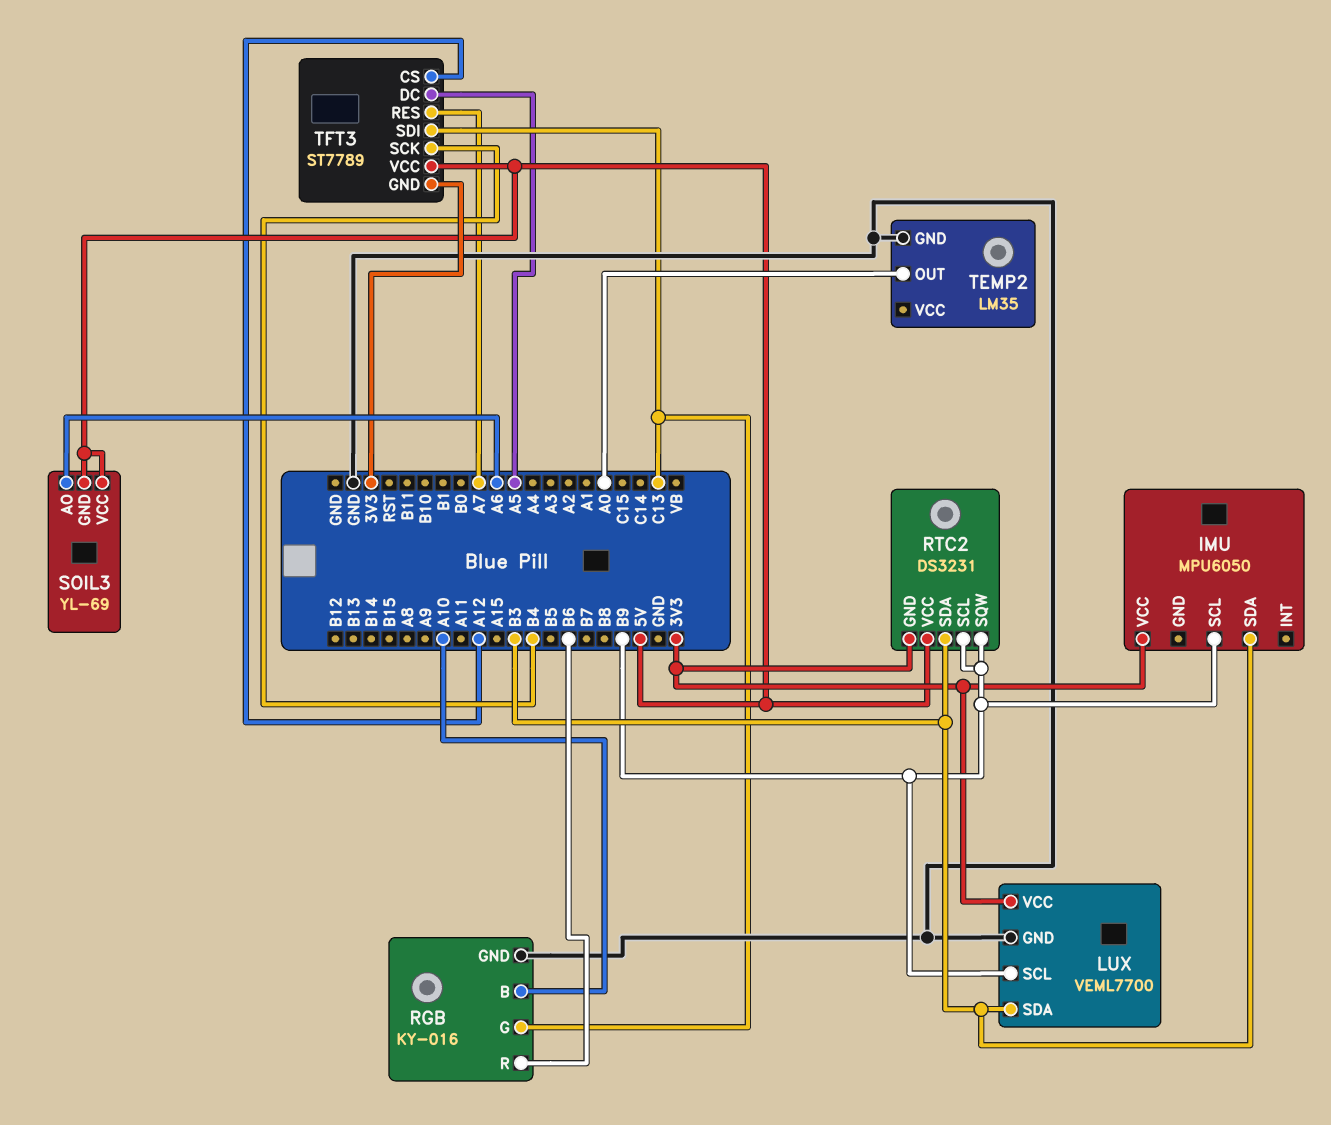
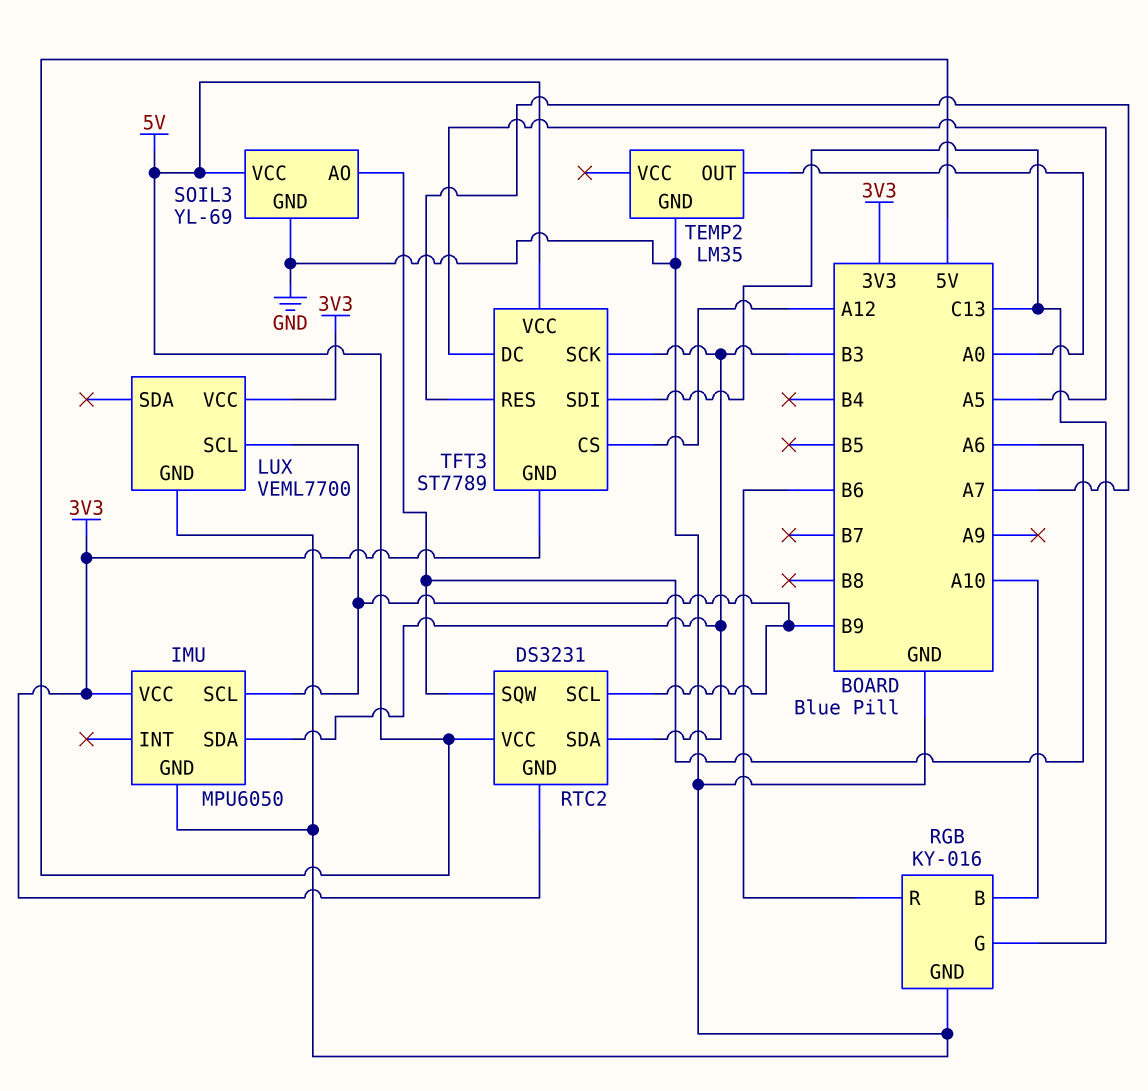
IMU pin GND: none -> GND
LUX pin SDA: B3 -> none
RTC2 pin SQW: B9 -> A6
SOIL3 pin GND: 5V -> GND
TFT3 pin SCK: B4 -> B3

